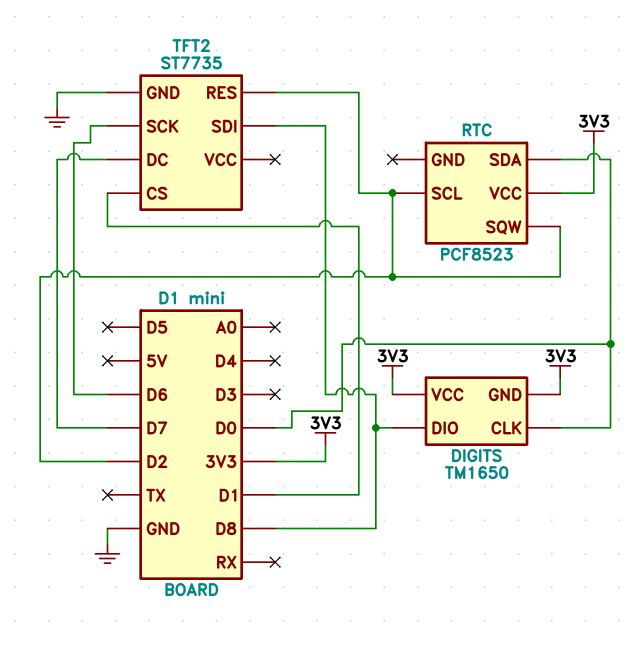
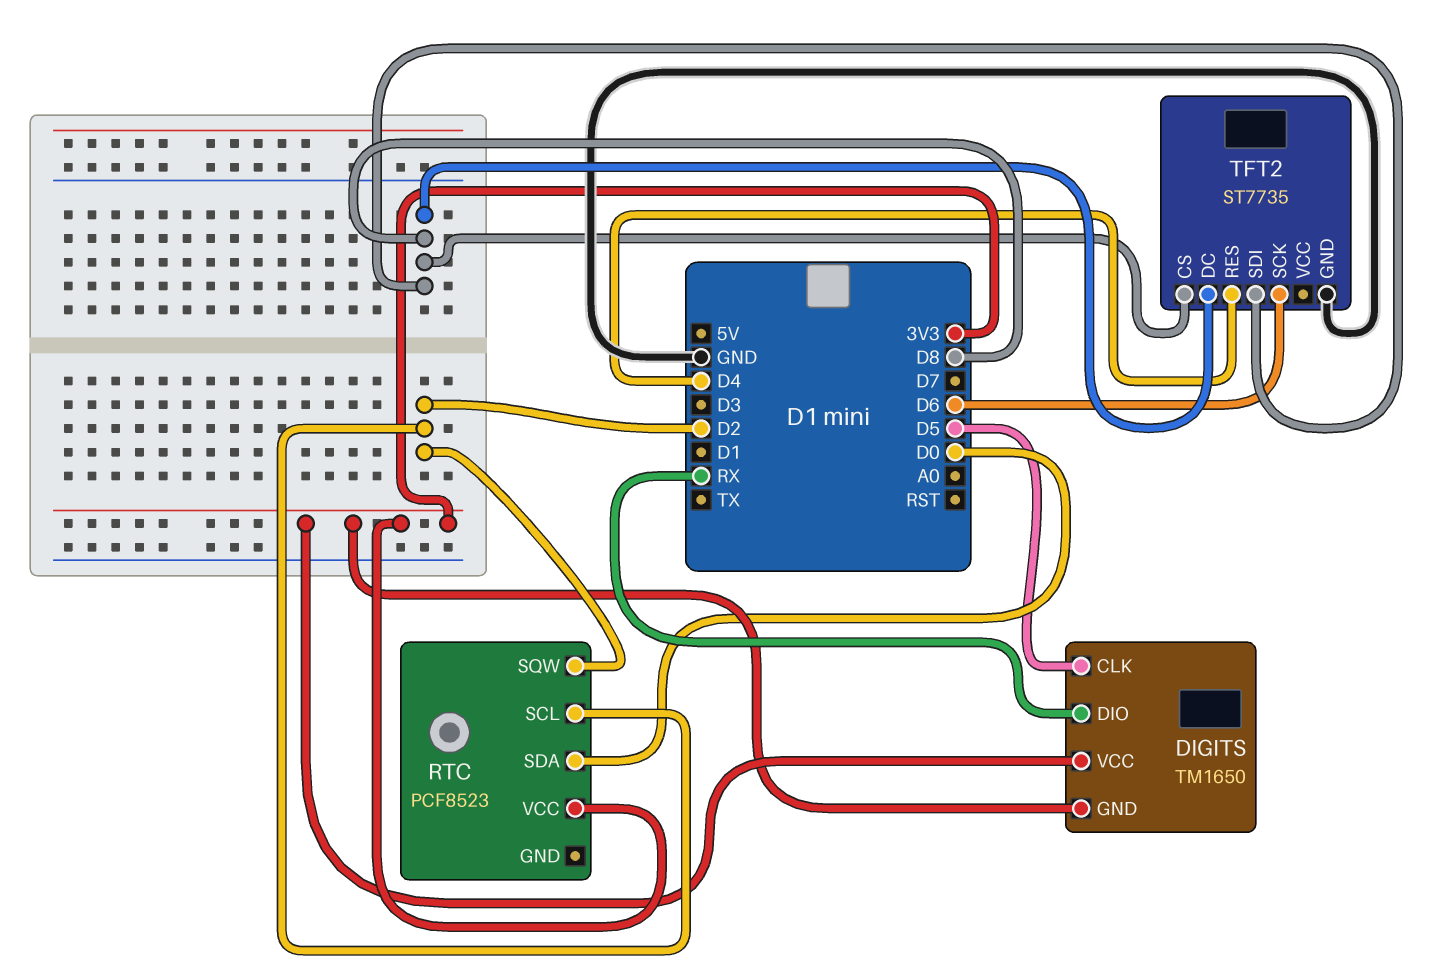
DIGITS pin CLK: D0 -> D5
DIGITS pin DIO: D8 -> RX
TFT2 pin CS: D1 -> D8
TFT2 pin DC: D7 -> D8
TFT2 pin RES: D2 -> D4

